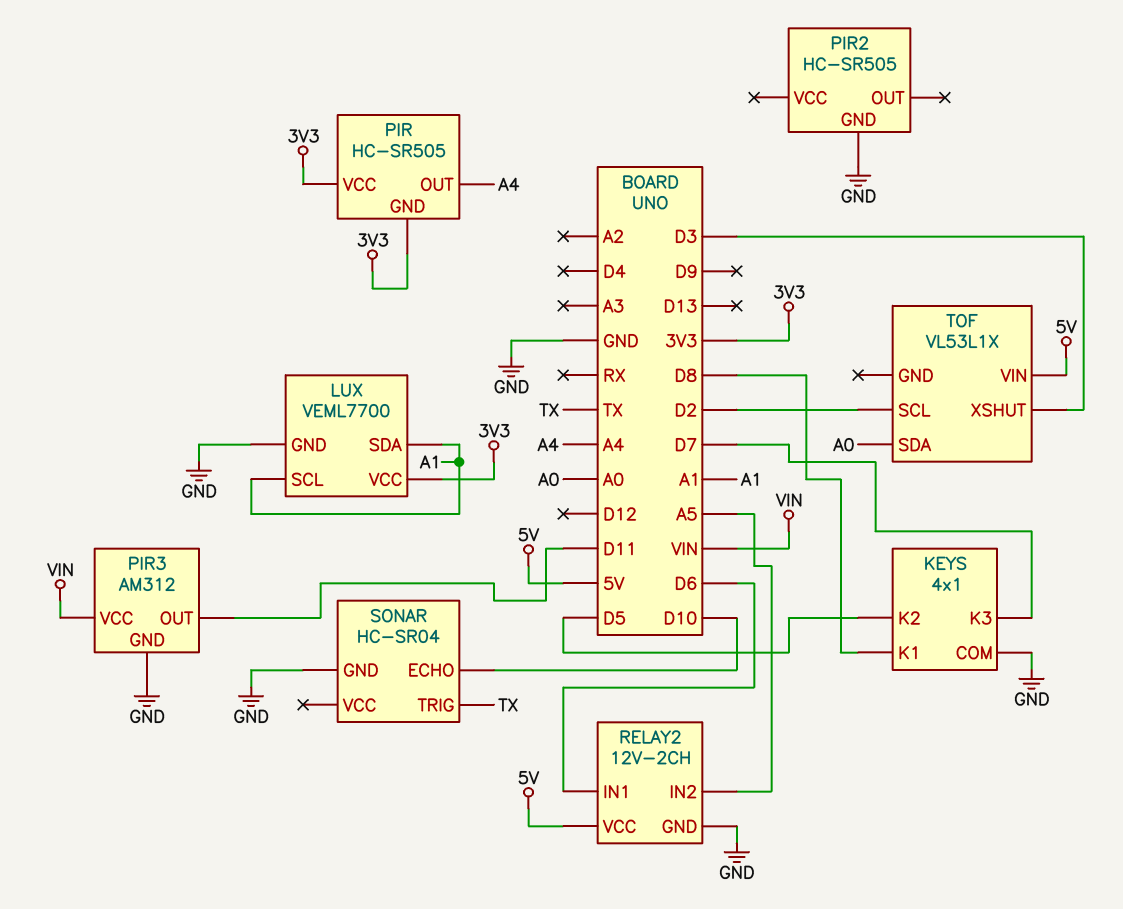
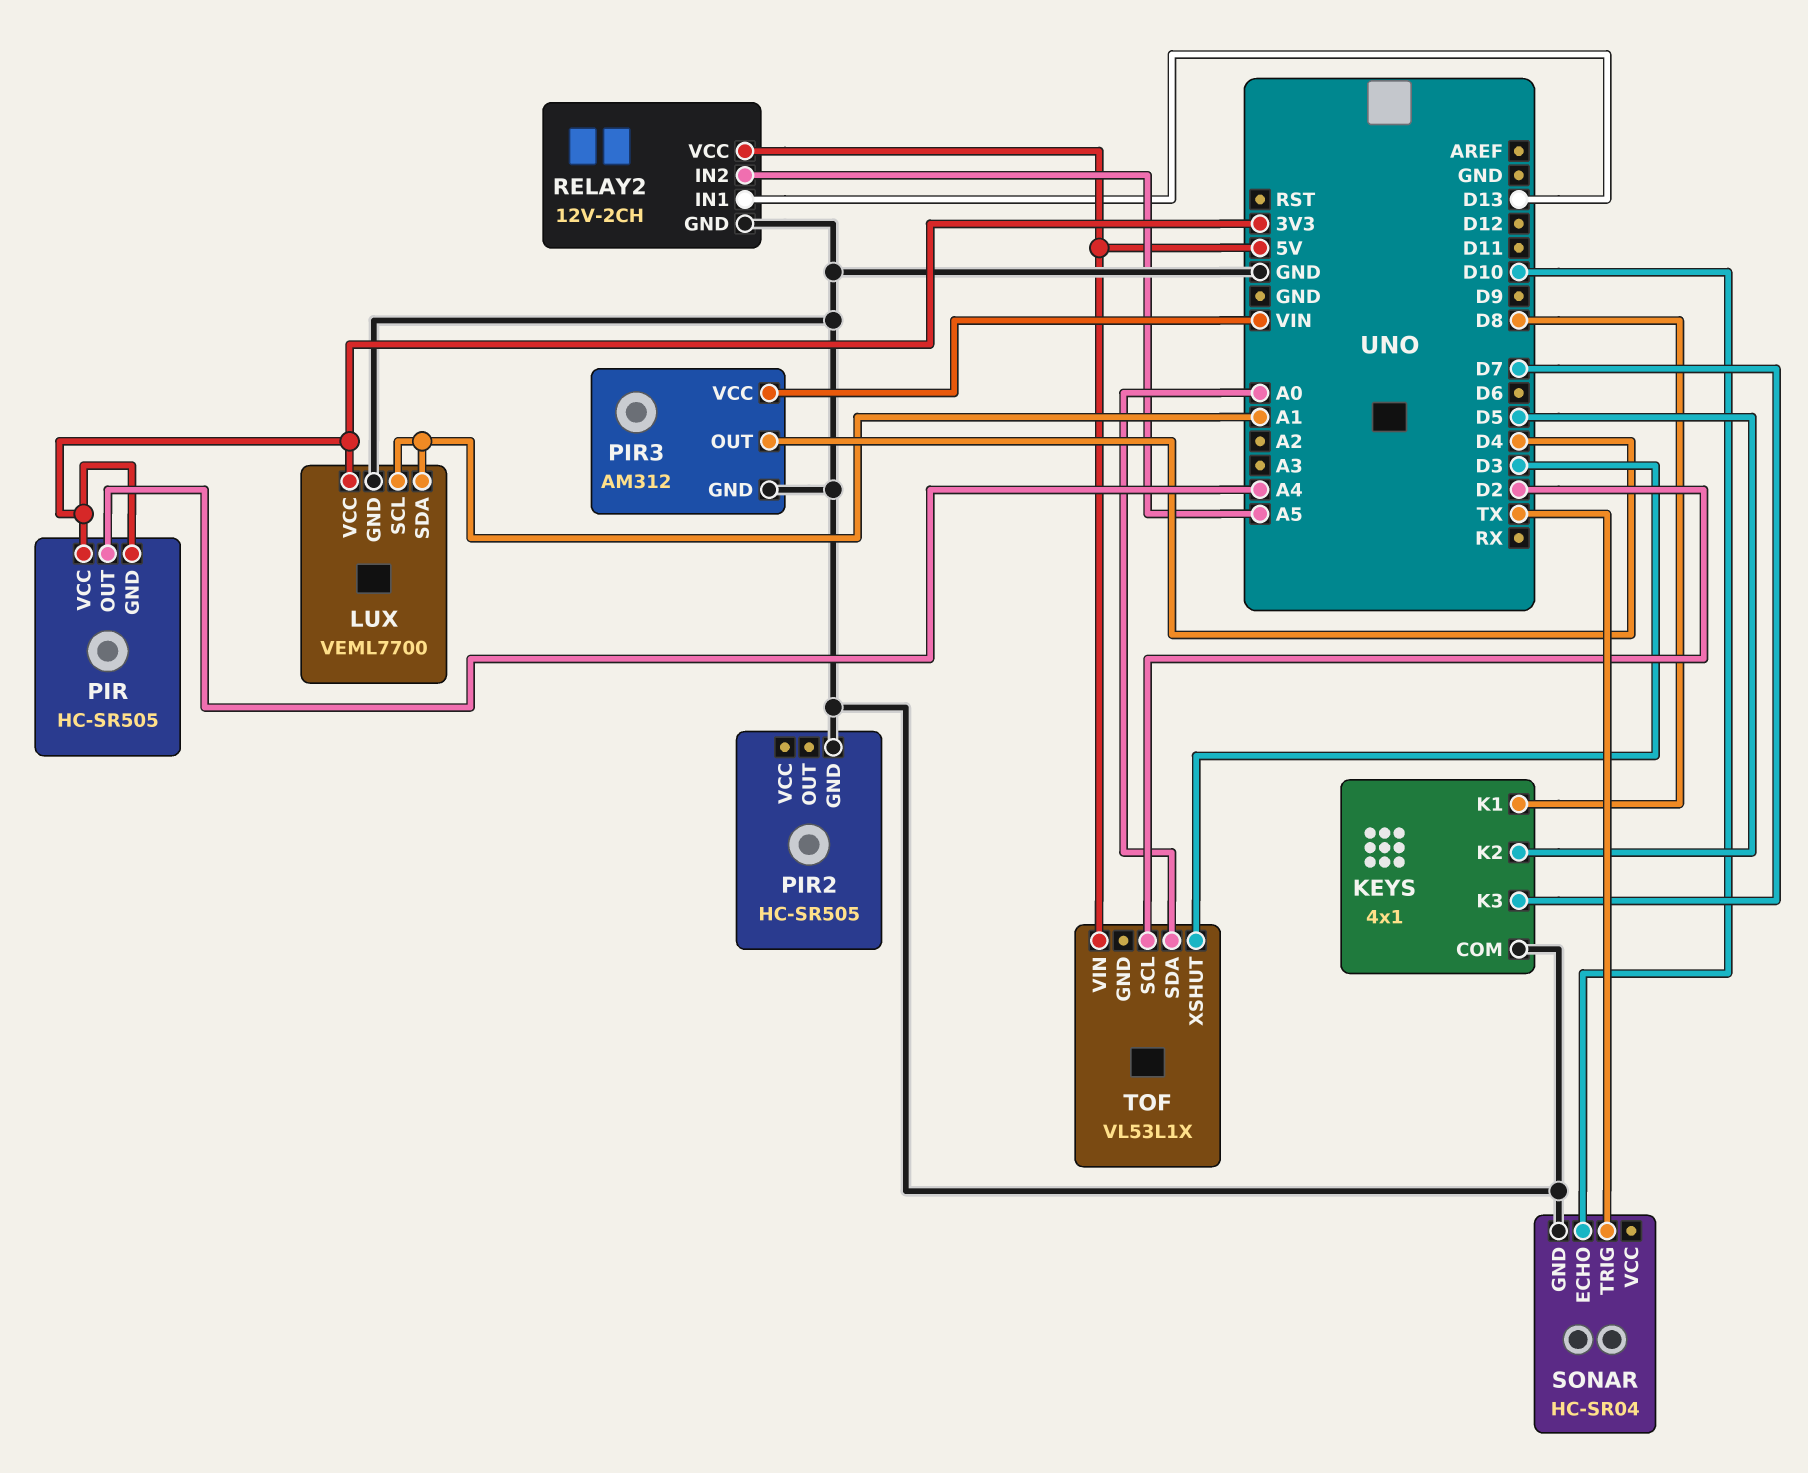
PIR3 pin OUT: D11 -> D4
RELAY2 pin IN1: D6 -> D13

